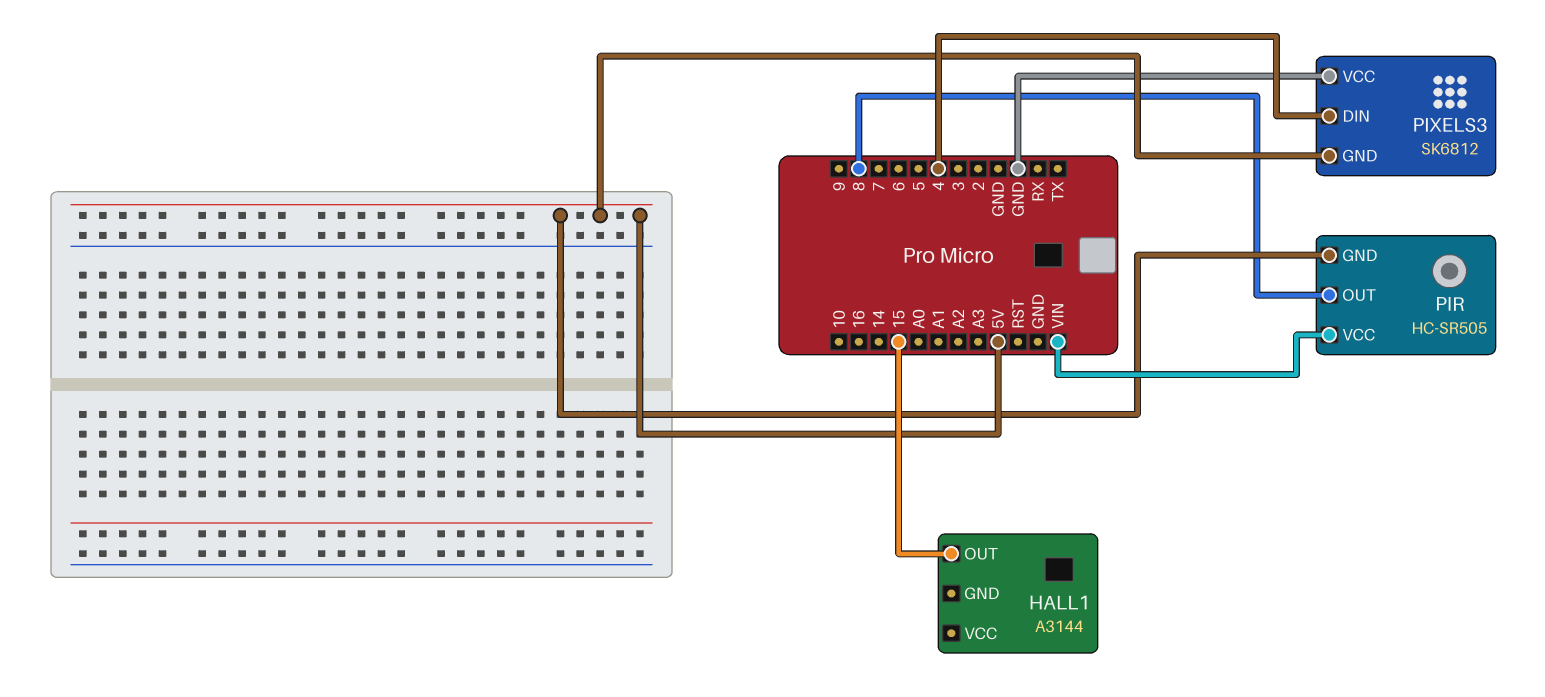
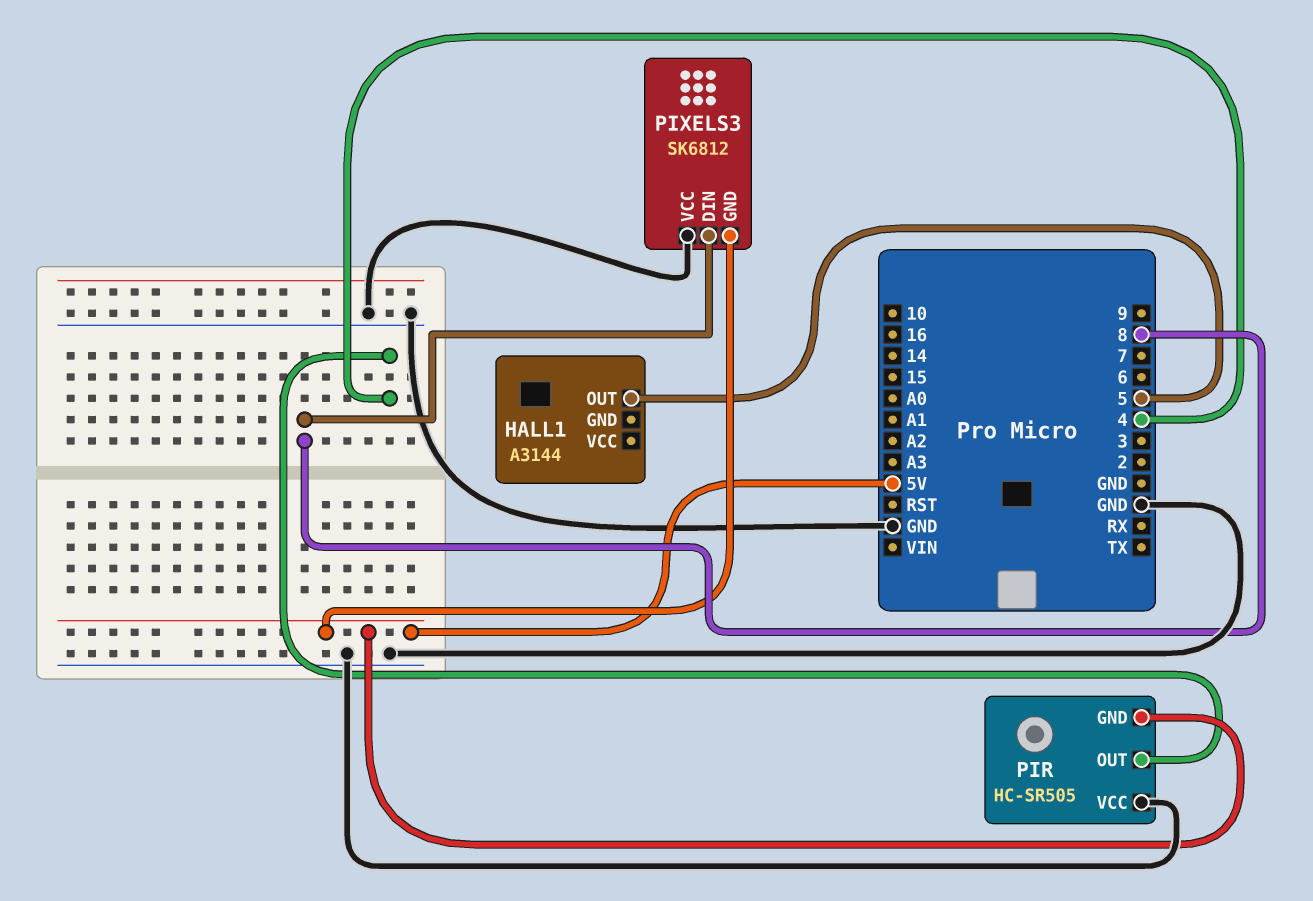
HALL1 pin OUT: 15 -> 5
PIR pin OUT: 8 -> 4
PIR pin VCC: VIN -> GND
PIXELS3 pin DIN: 4 -> 8

